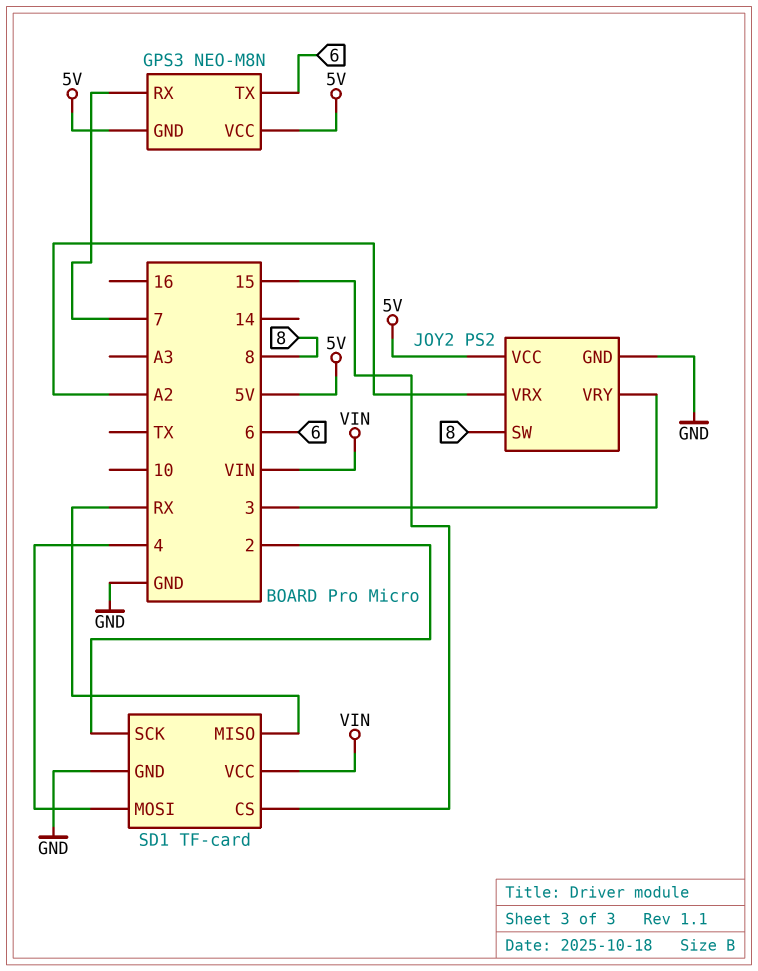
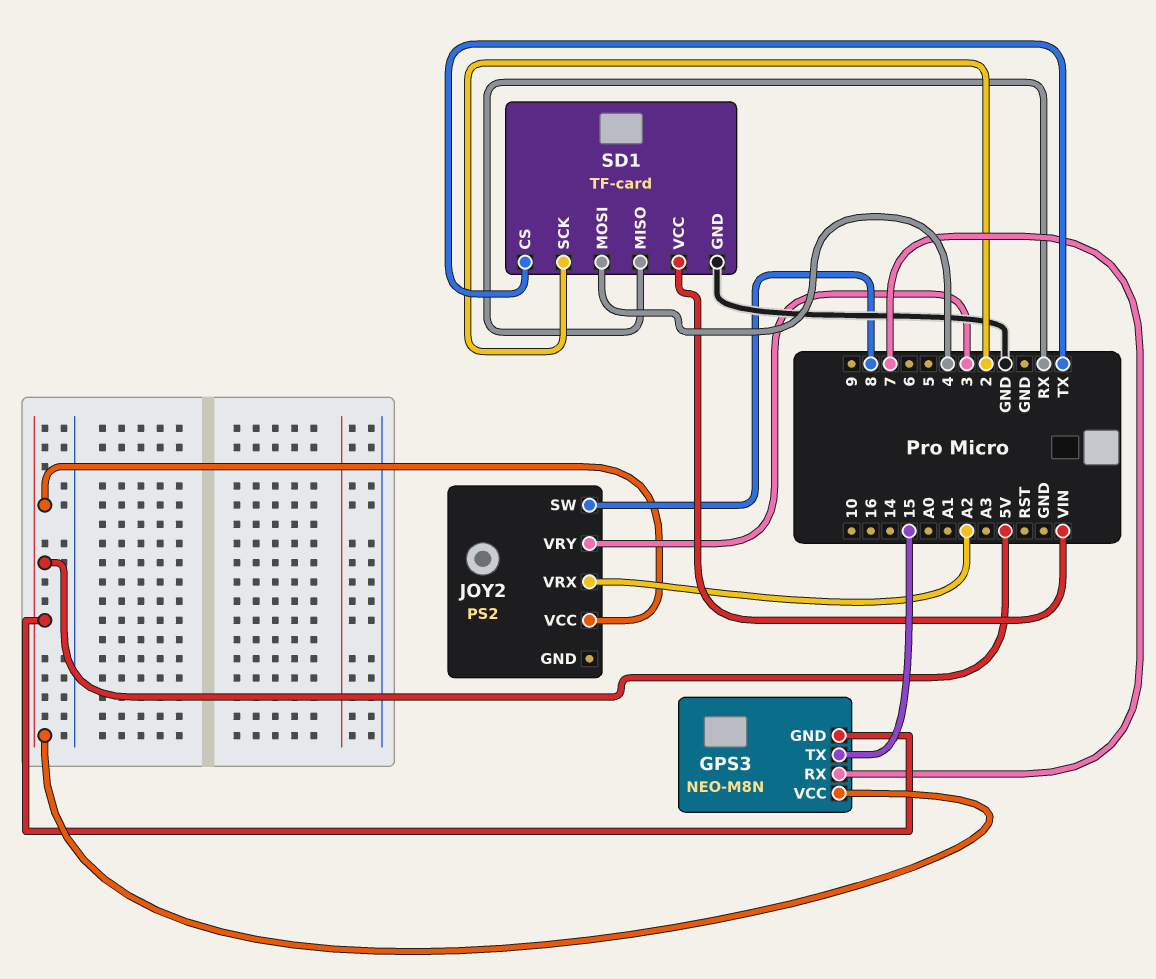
GPS3 pin TX: 6 -> 15
JOY2 pin GND: GND -> none
SD1 pin CS: 15 -> TX

